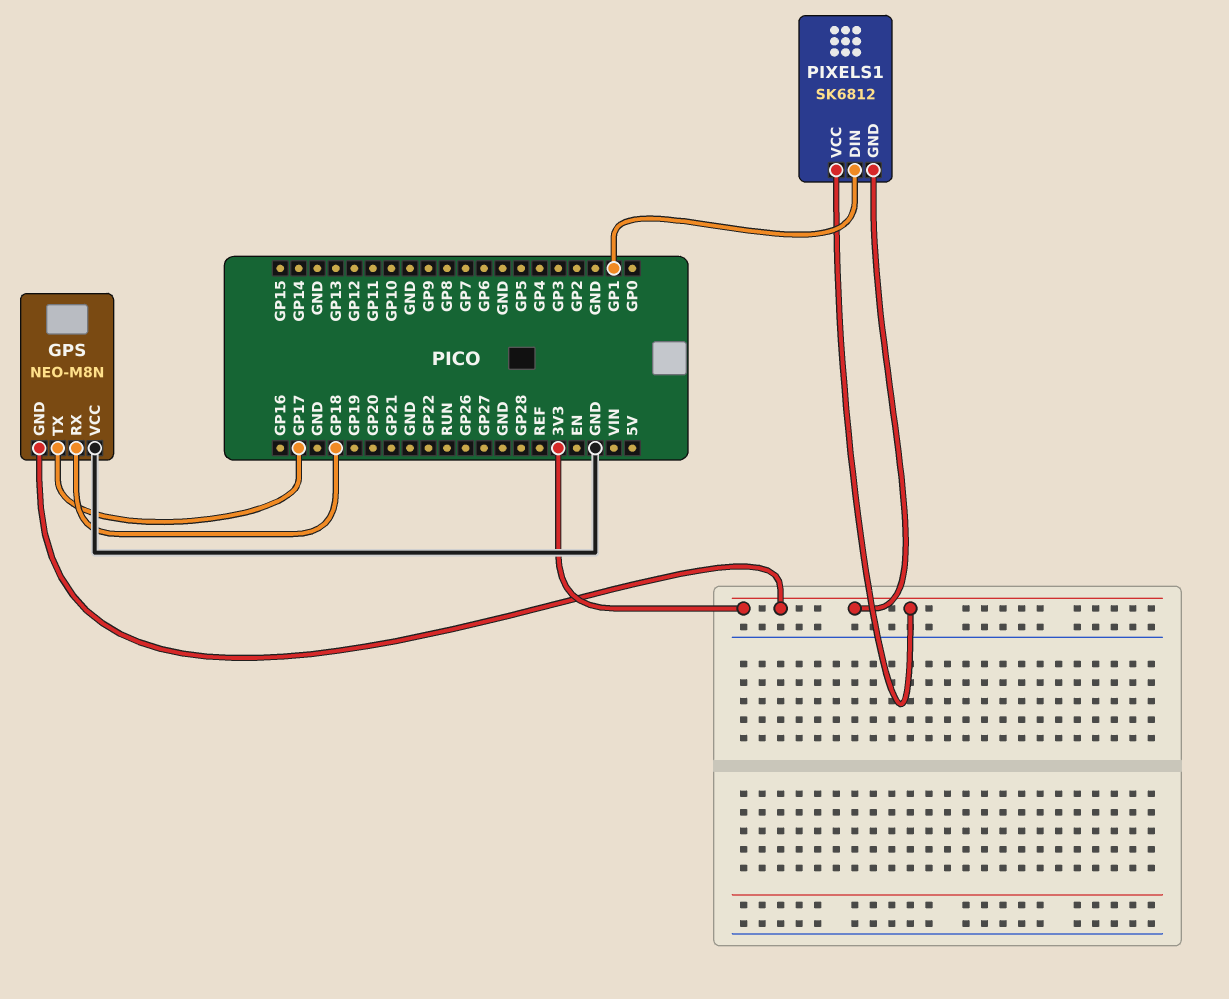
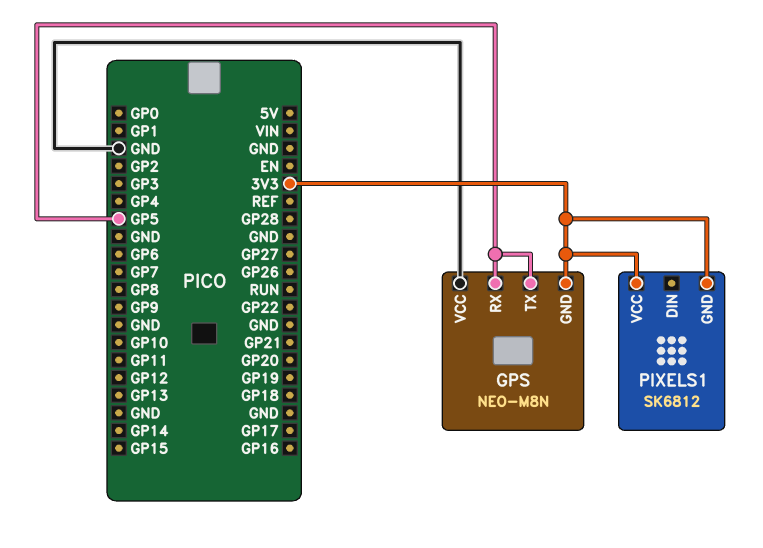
GPS pin RX: GP18 -> GP5
GPS pin TX: GP17 -> GP5
PIXELS1 pin DIN: GP1 -> none

